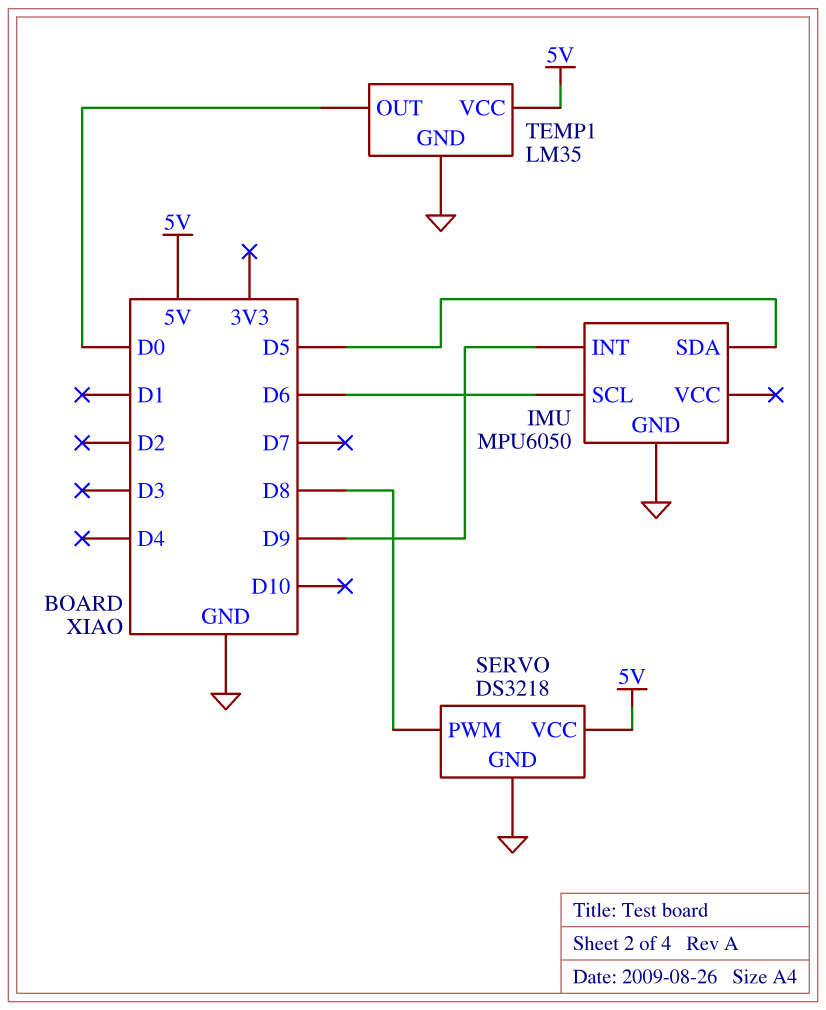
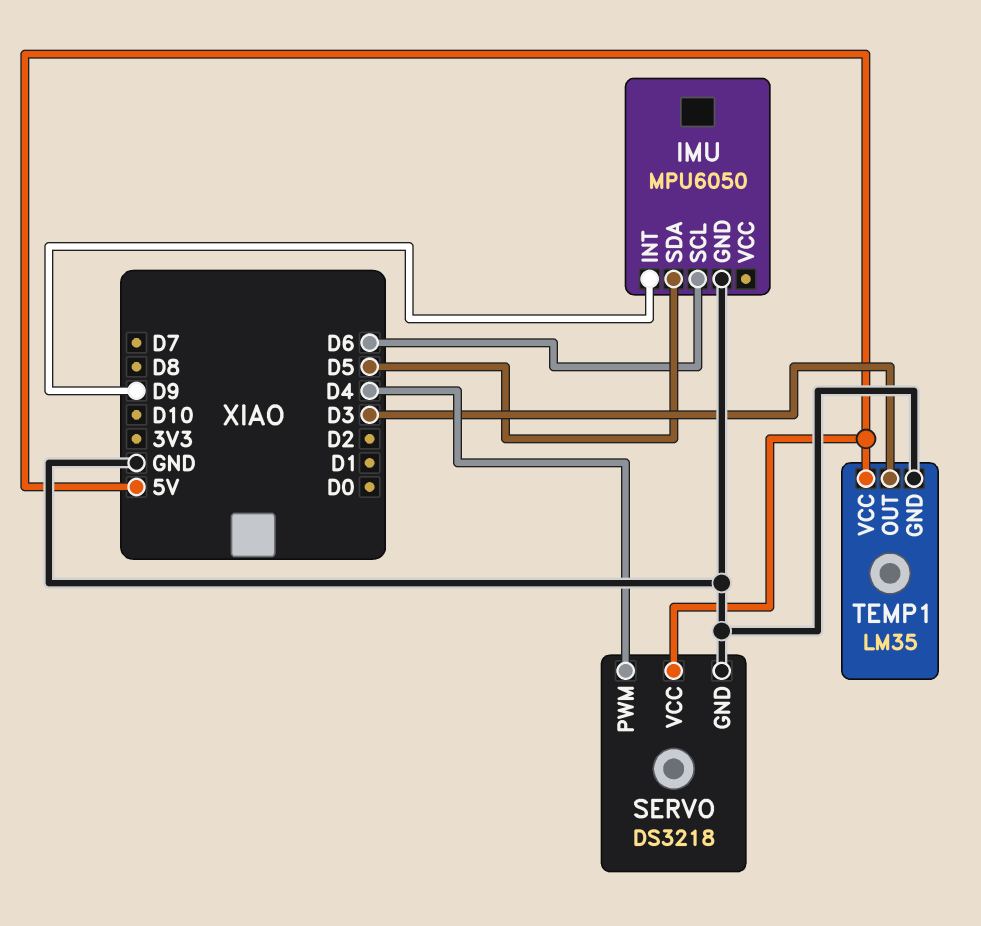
SERVO pin PWM: D8 -> D4
TEMP1 pin OUT: D0 -> D3

